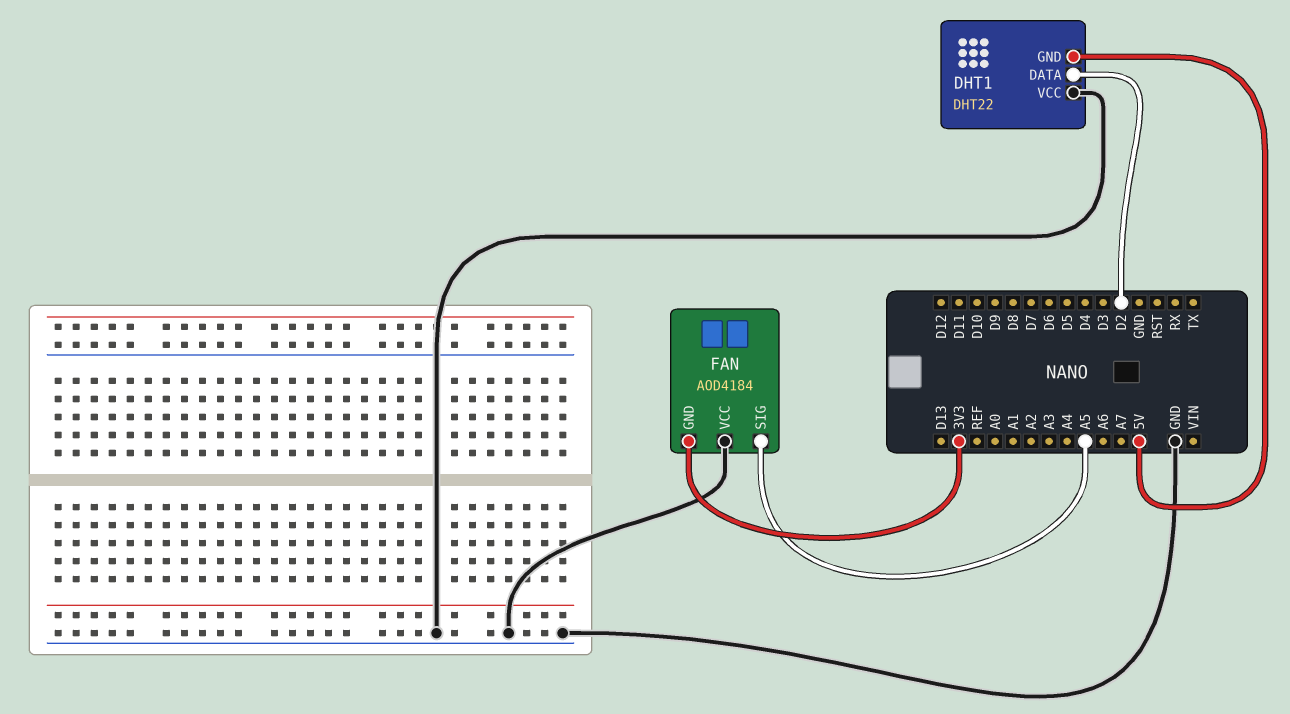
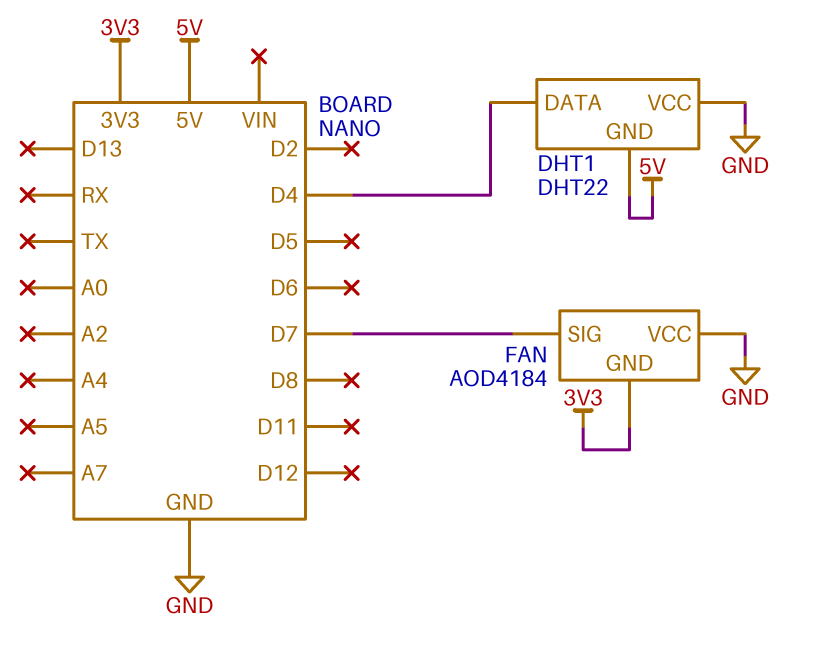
DHT1 pin DATA: D2 -> D4
FAN pin SIG: A5 -> D7

